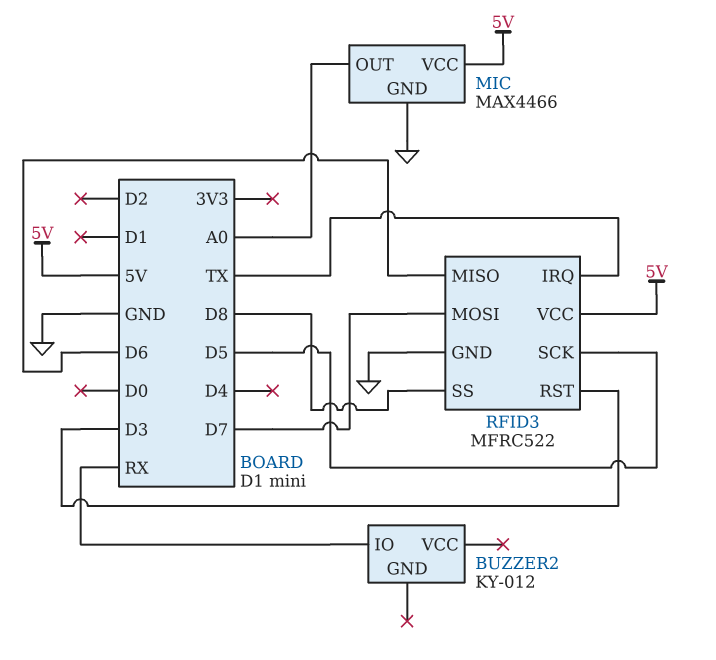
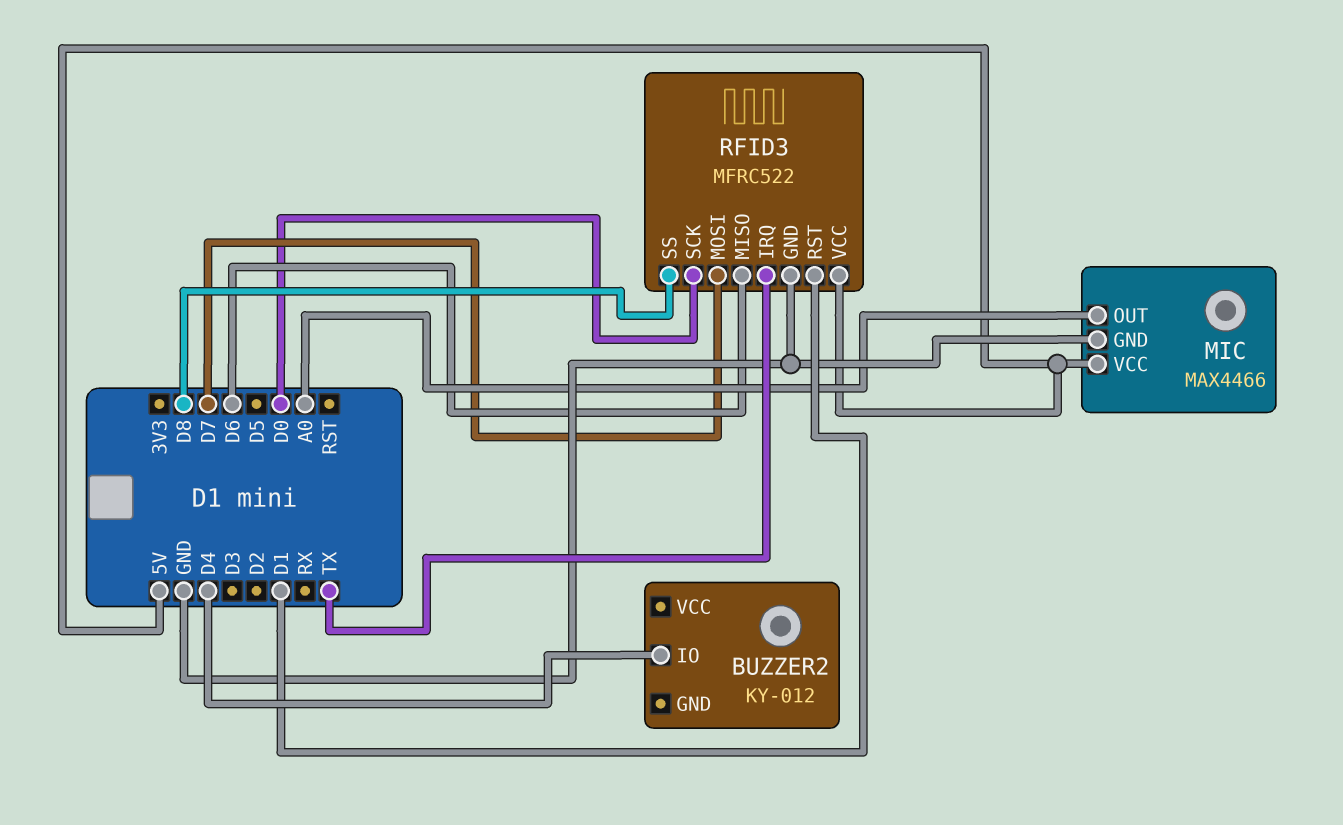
BUZZER2 pin IO: RX -> D4
RFID3 pin RST: D3 -> D1
RFID3 pin SCK: D5 -> D0

